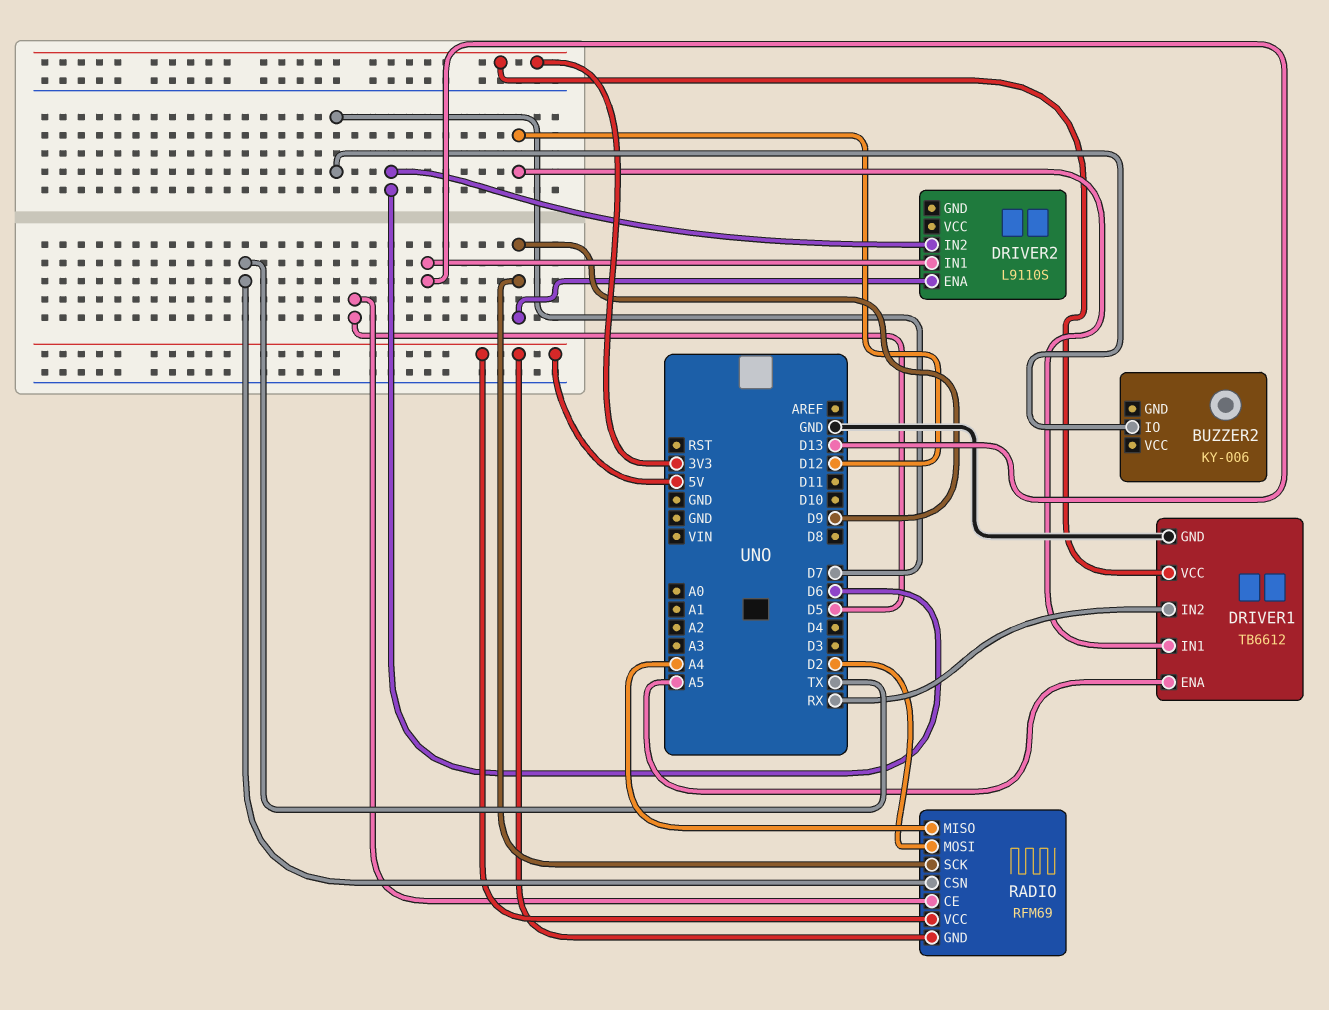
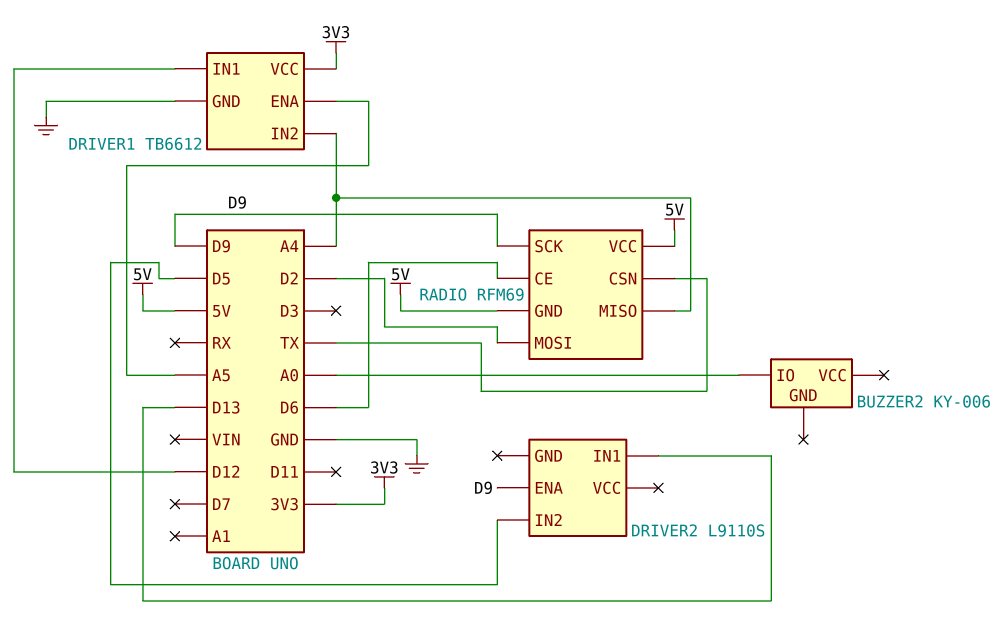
BUZZER2 pin IO: D7 -> A0
DRIVER1 pin IN2: RX -> A4
DRIVER2 pin IN2: D6 -> D5
RADIO pin CE: D5 -> D6

